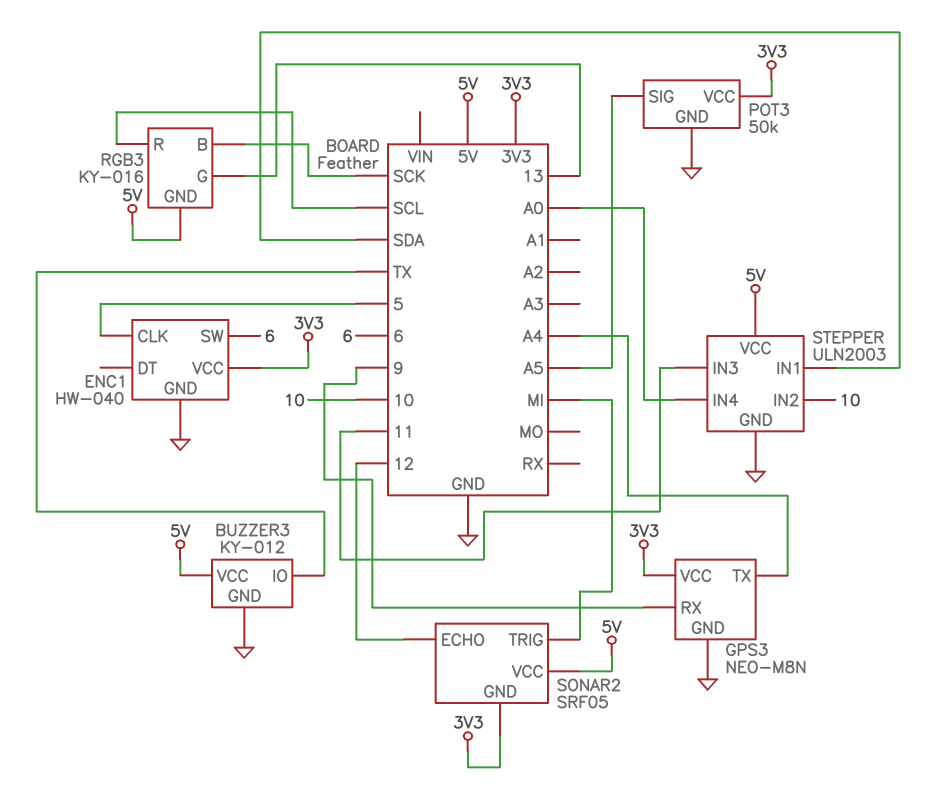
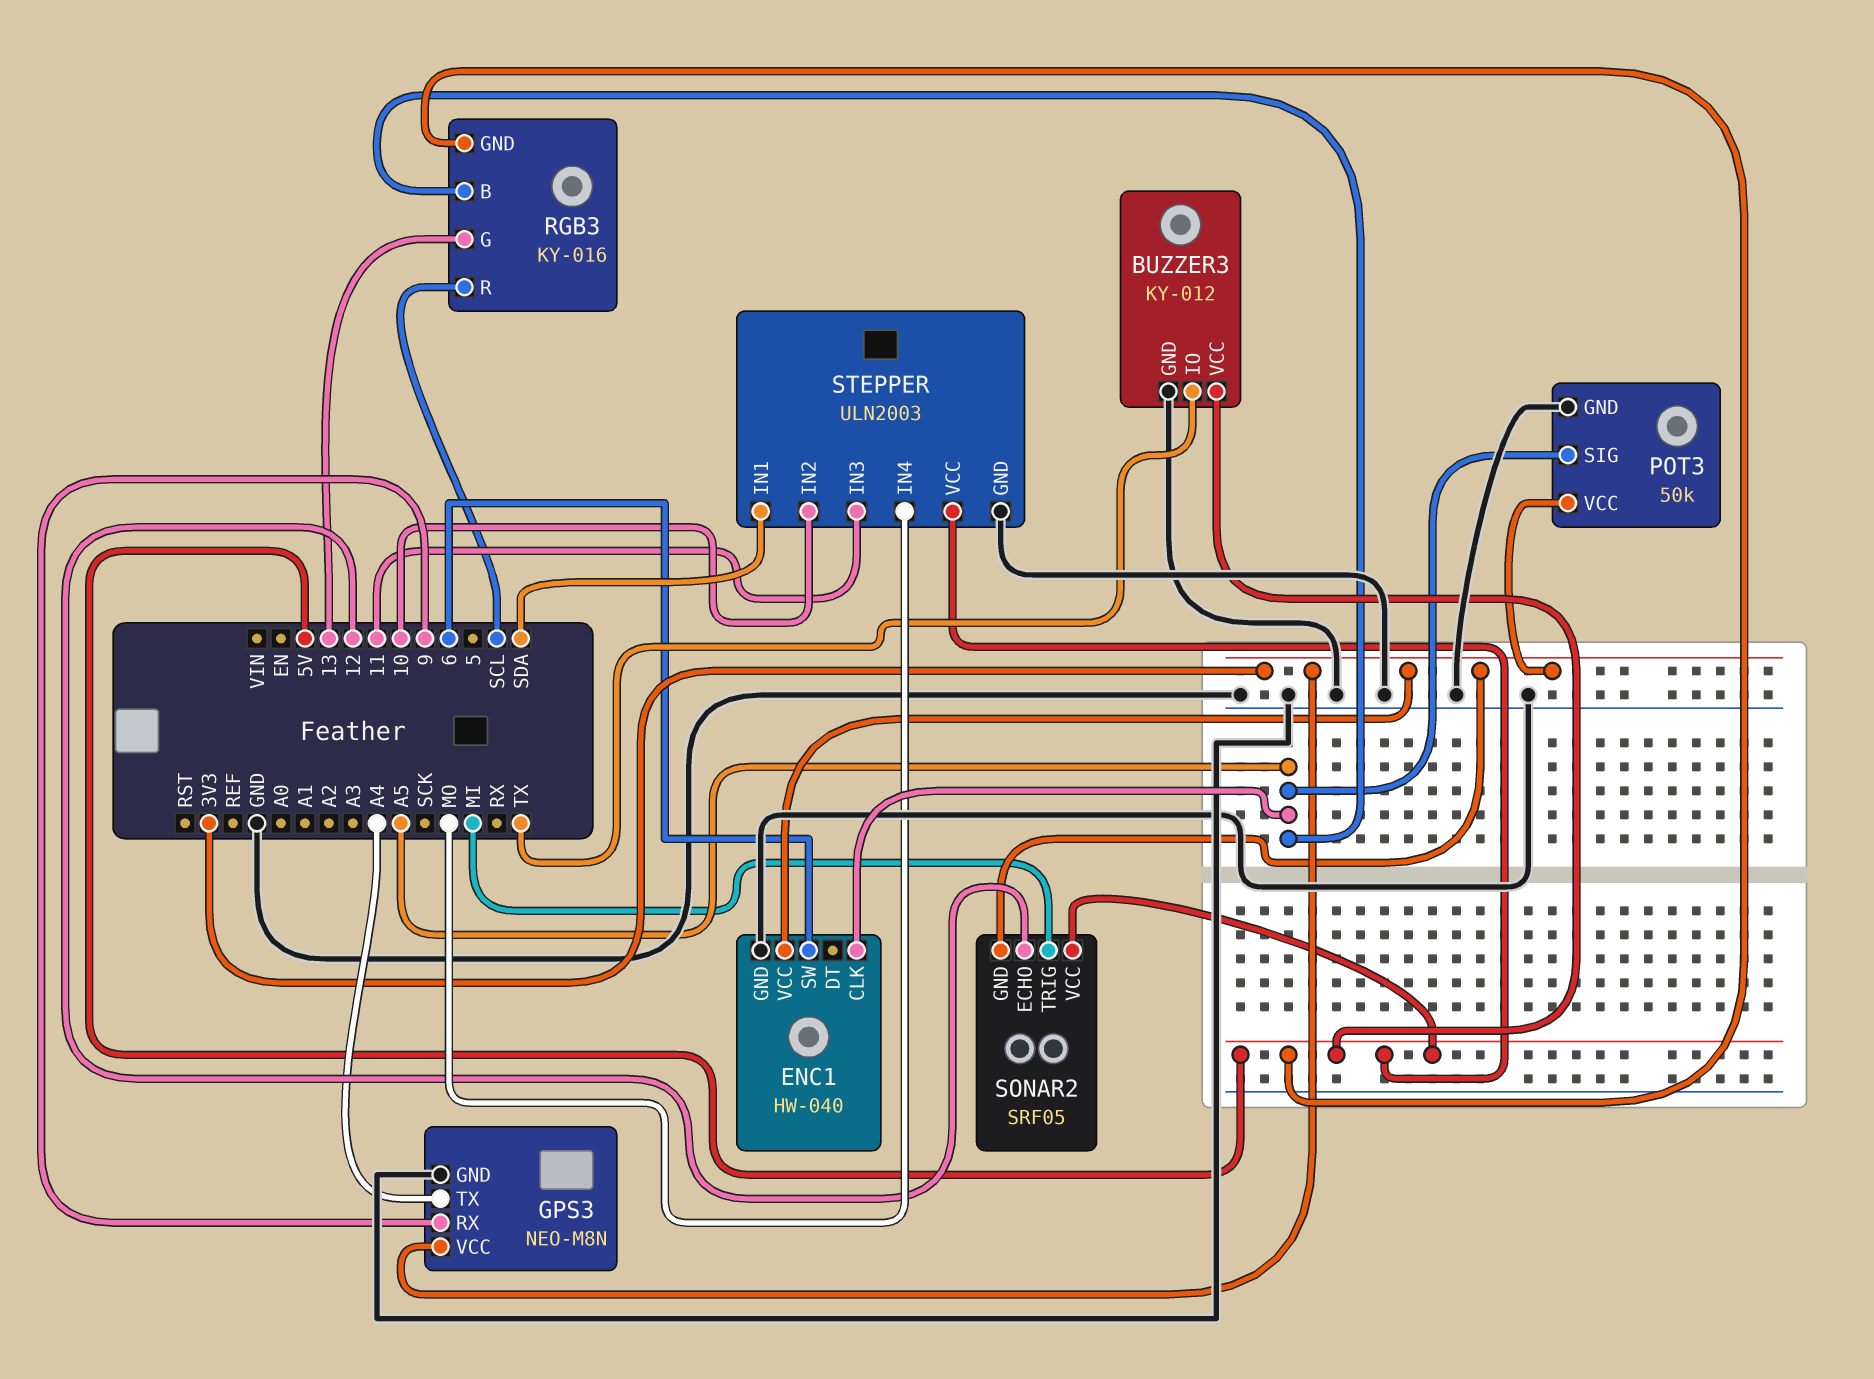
ENC1 pin CLK: 5 -> A5
RGB3 pin B: SCK -> A5
STEPPER pin IN4: A0 -> MO

